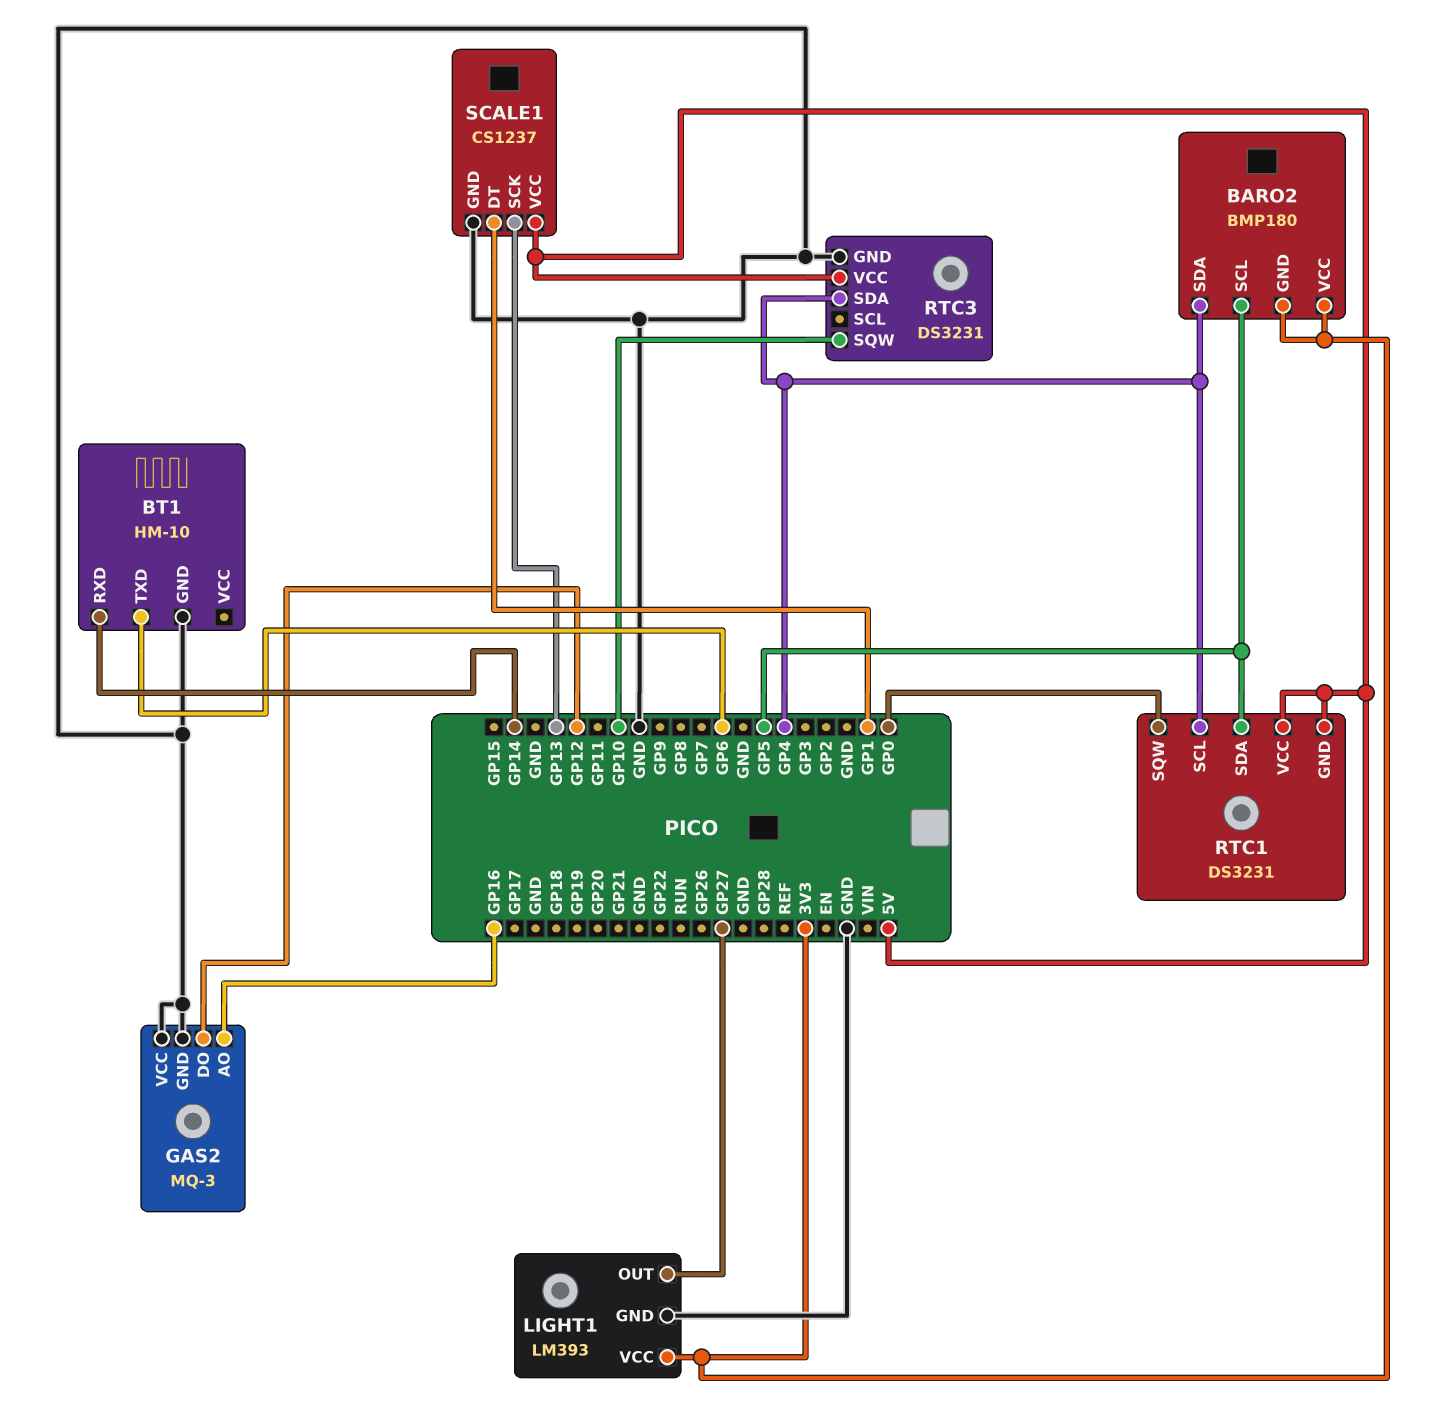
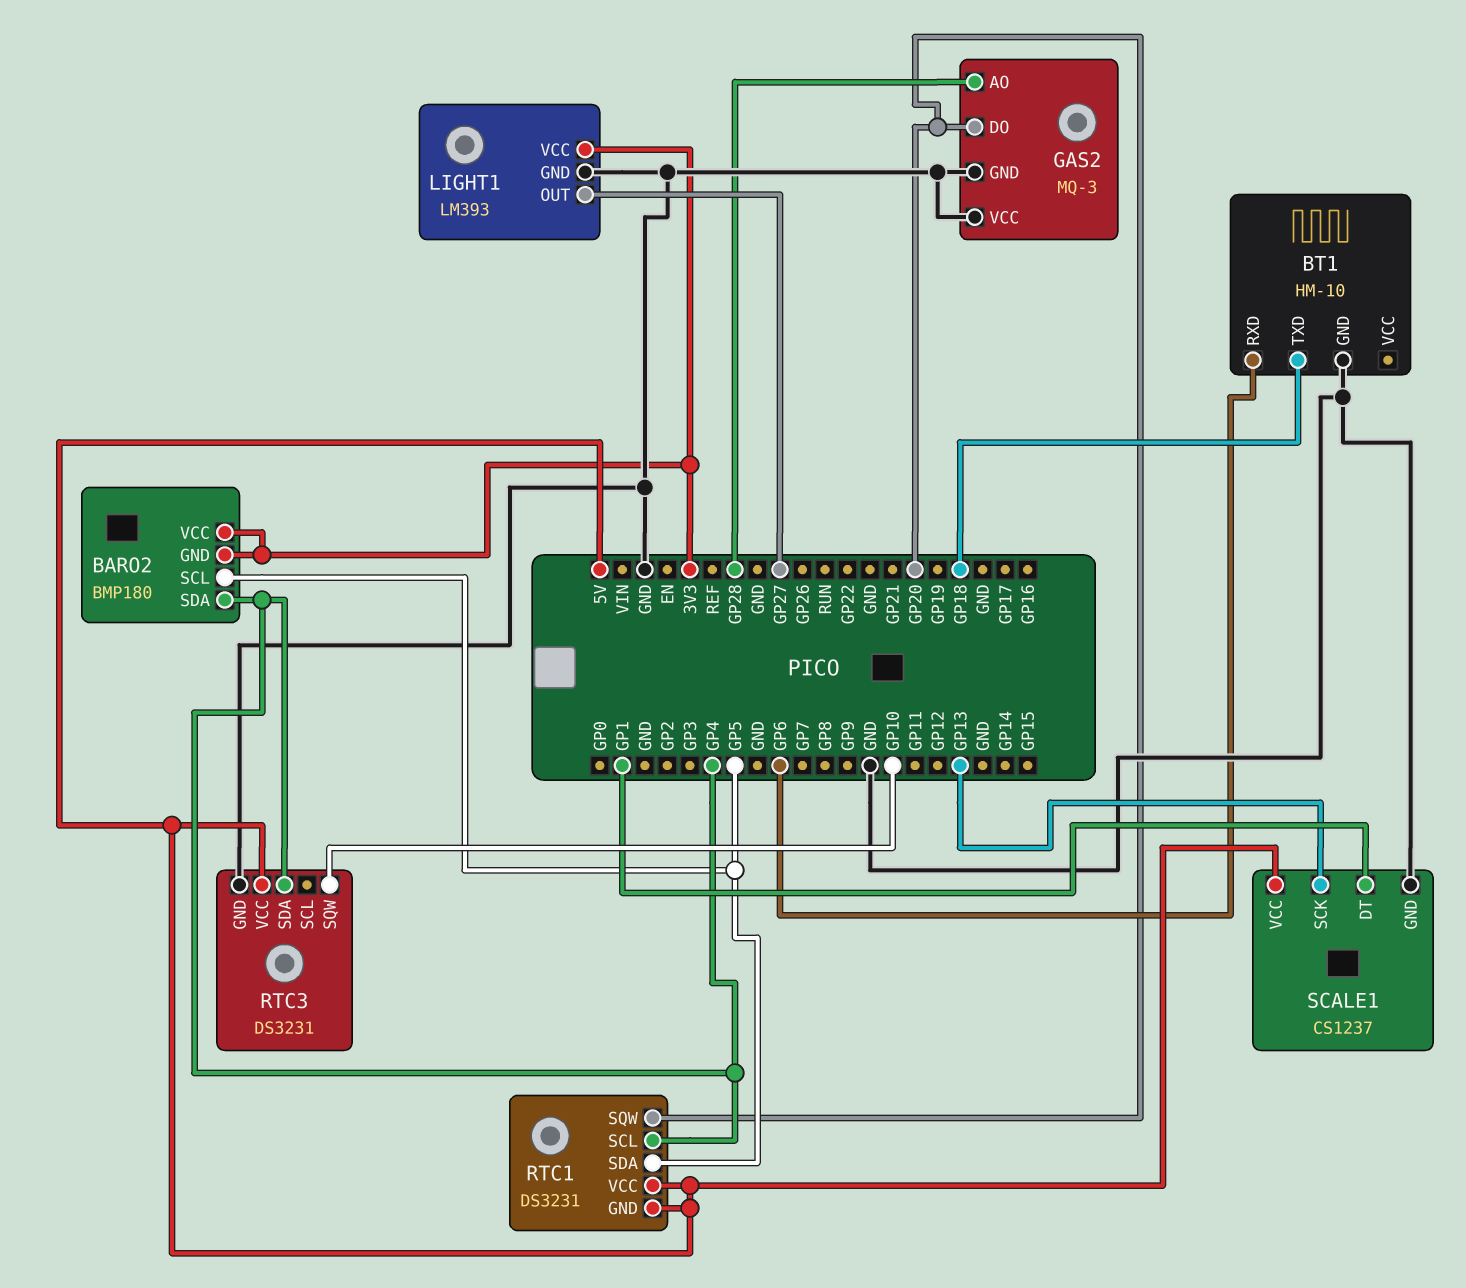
BT1 pin RXD: GP14 -> GP6
BT1 pin TXD: GP6 -> GP18
GAS2 pin AO: GP16 -> GP28
GAS2 pin DO: GP12 -> GP20
RTC1 pin SQW: GP0 -> GP20

